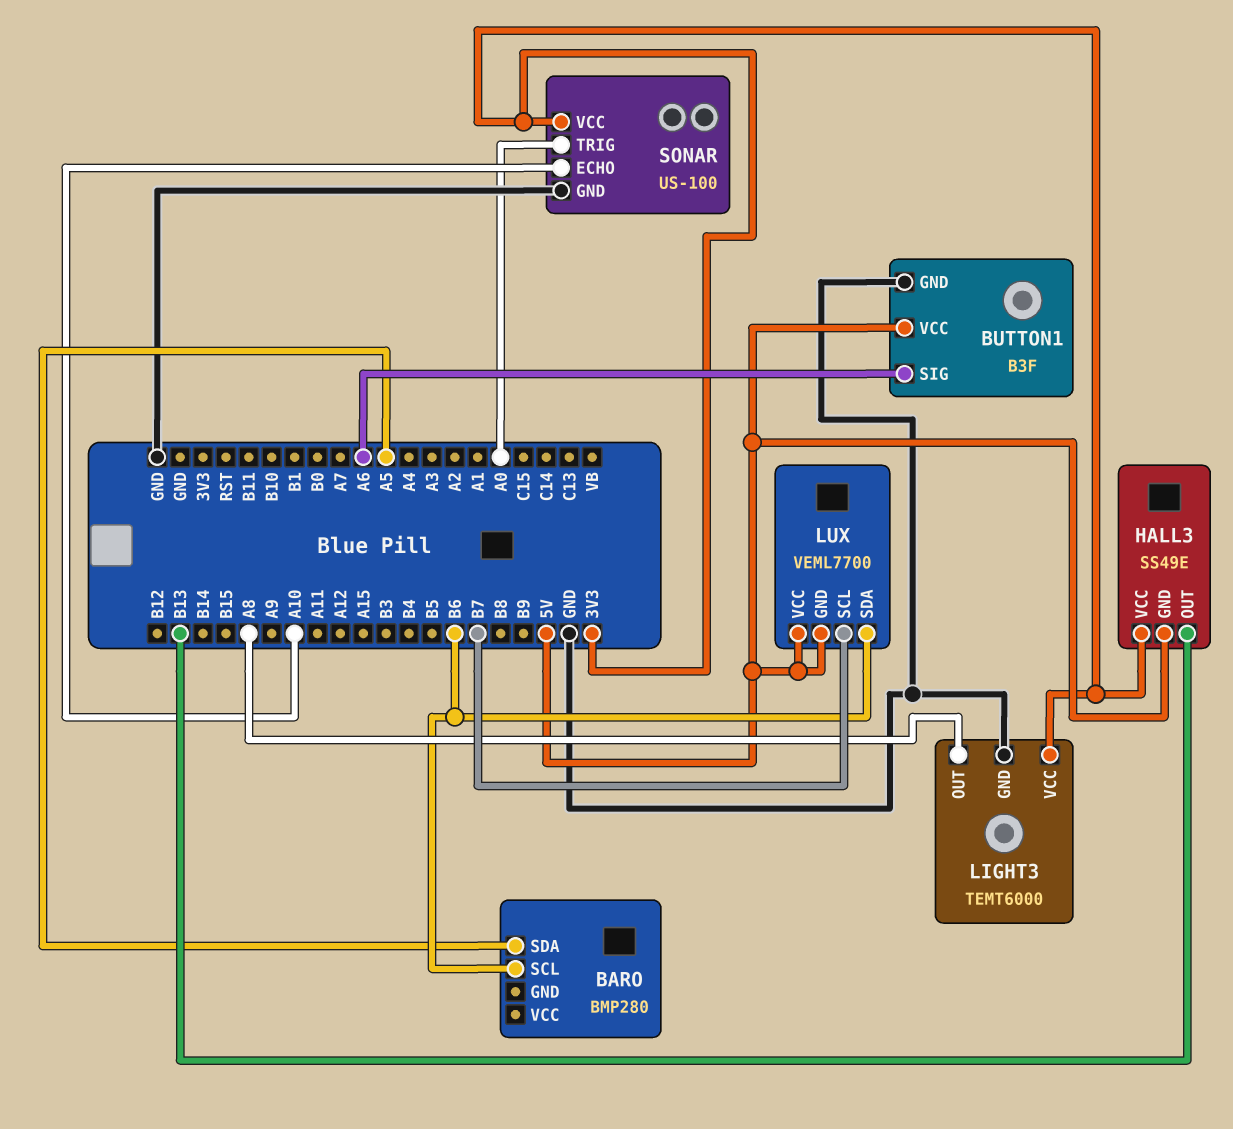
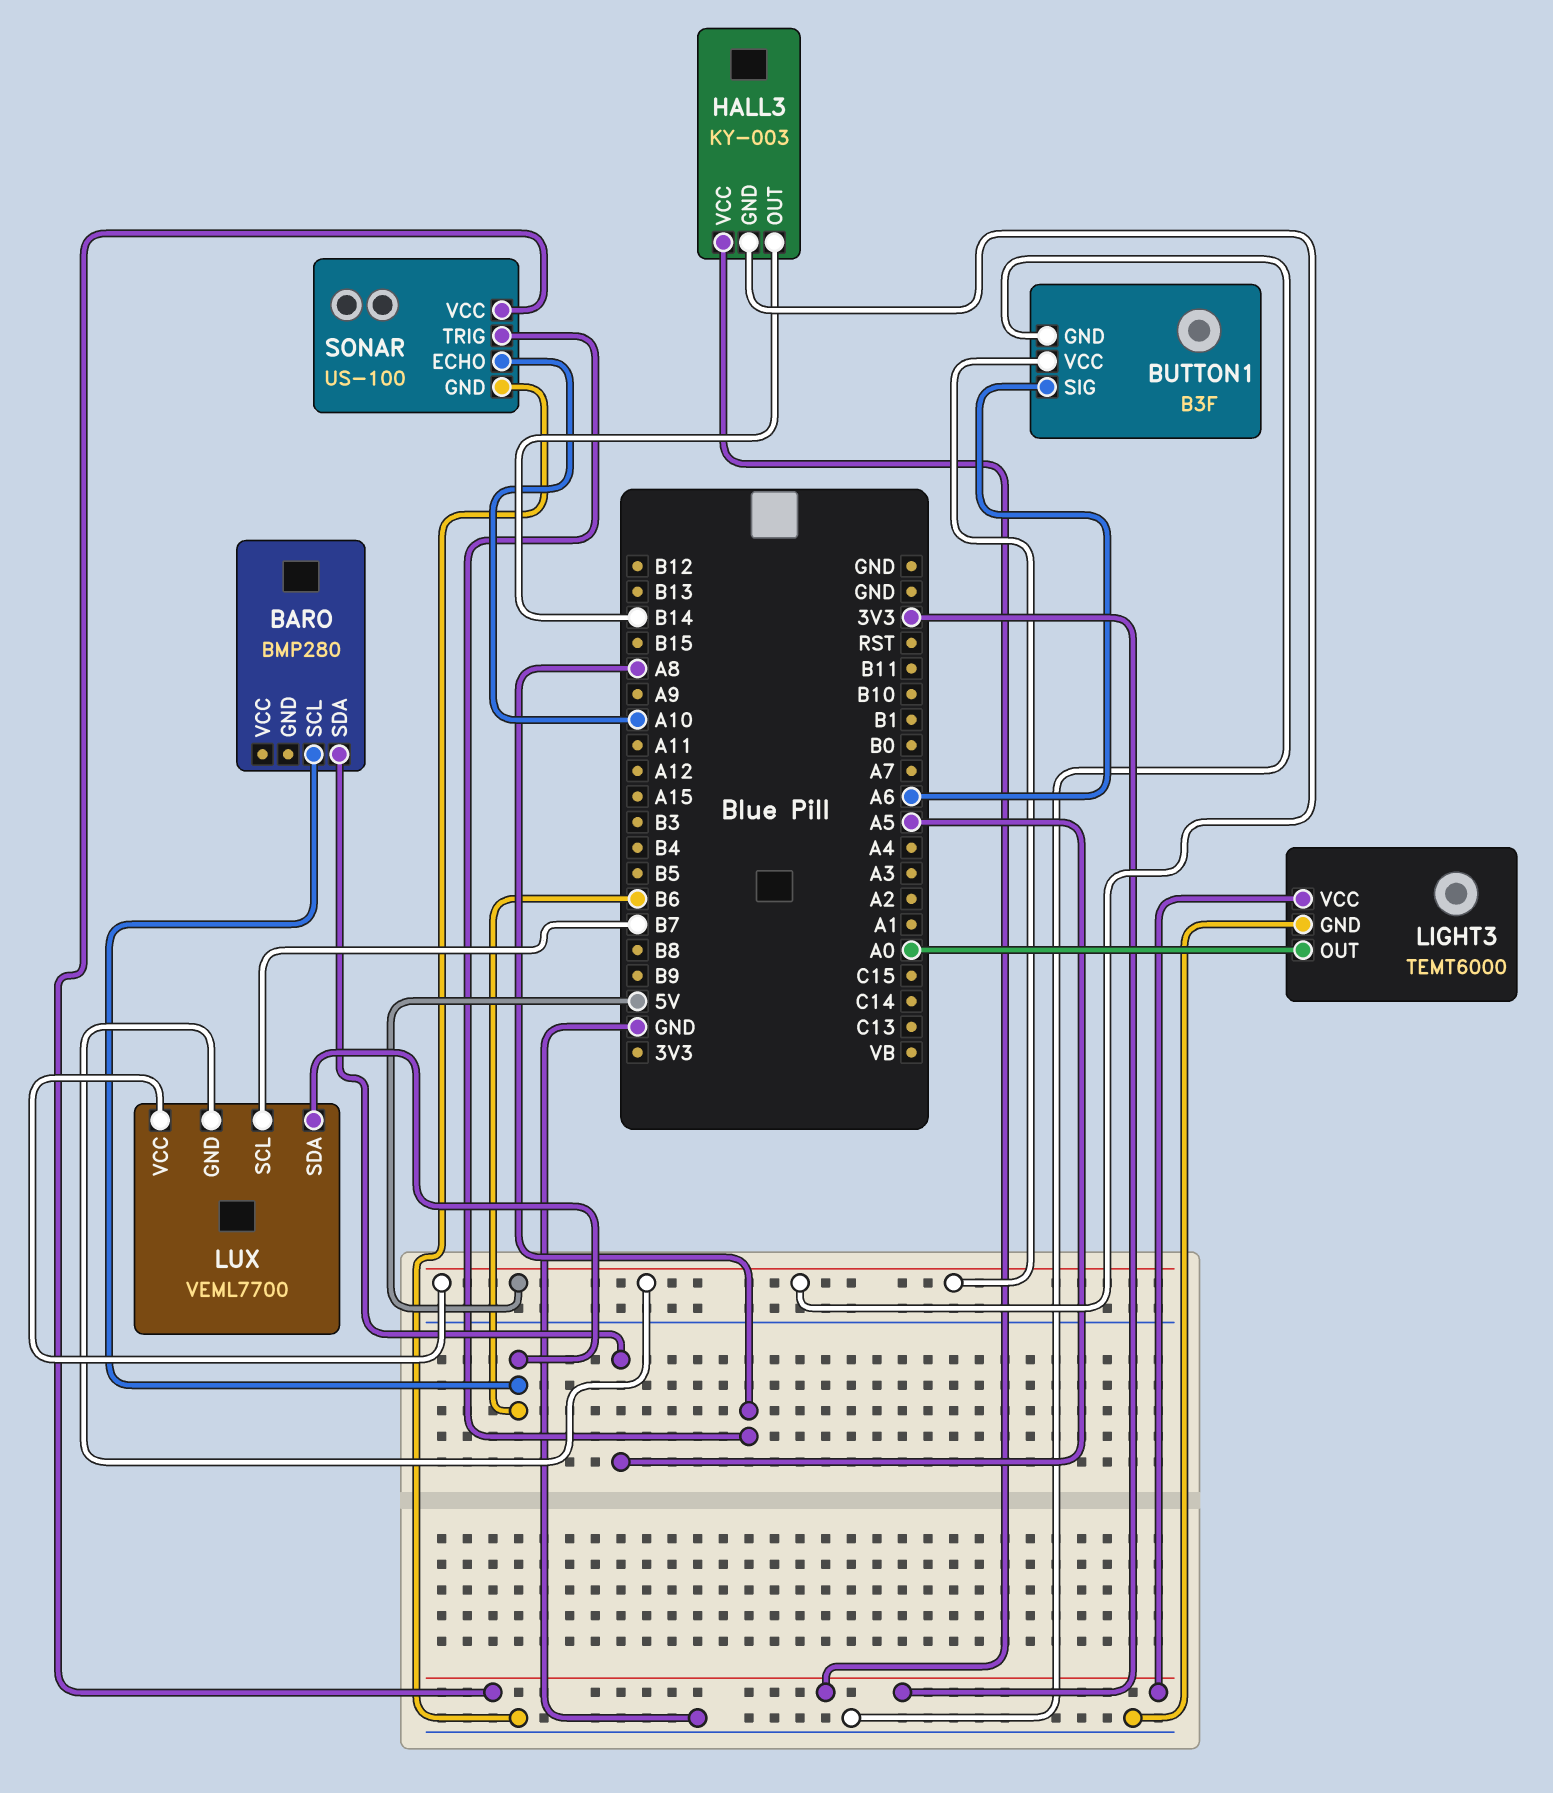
HALL3: SS49E -> KY-003
HALL3 pin OUT: B13 -> B14
LIGHT3 pin OUT: A8 -> A0
SONAR pin TRIG: A0 -> A8

